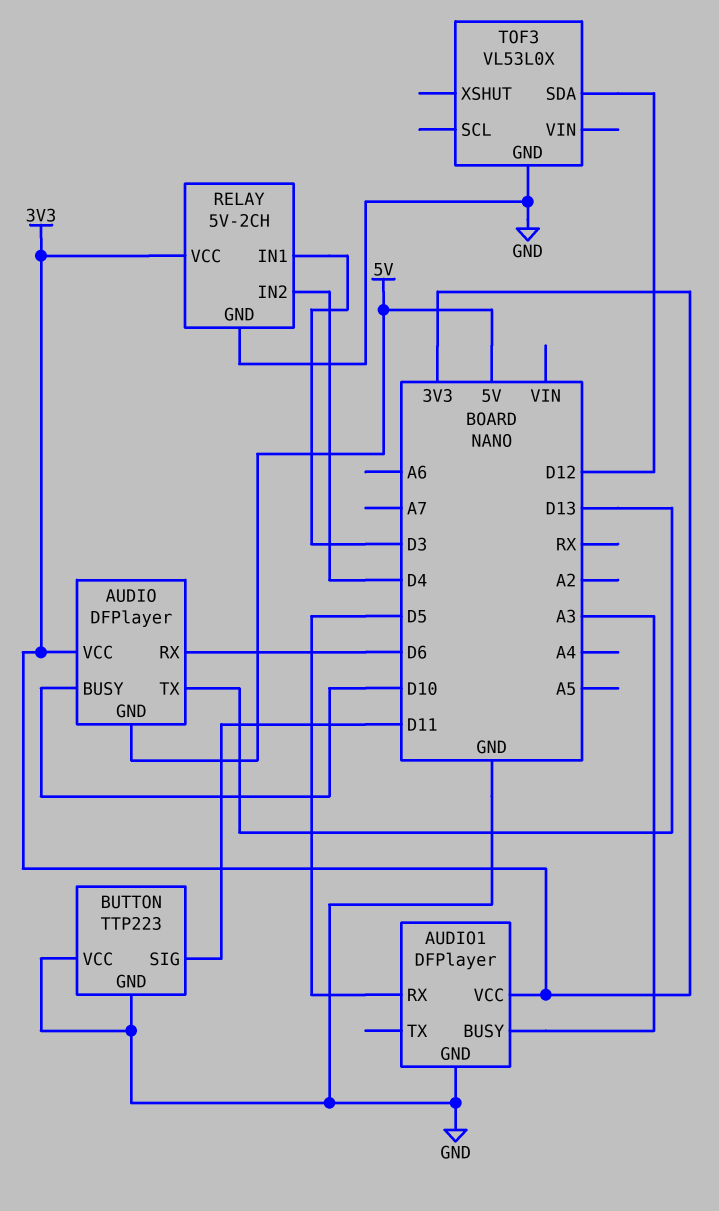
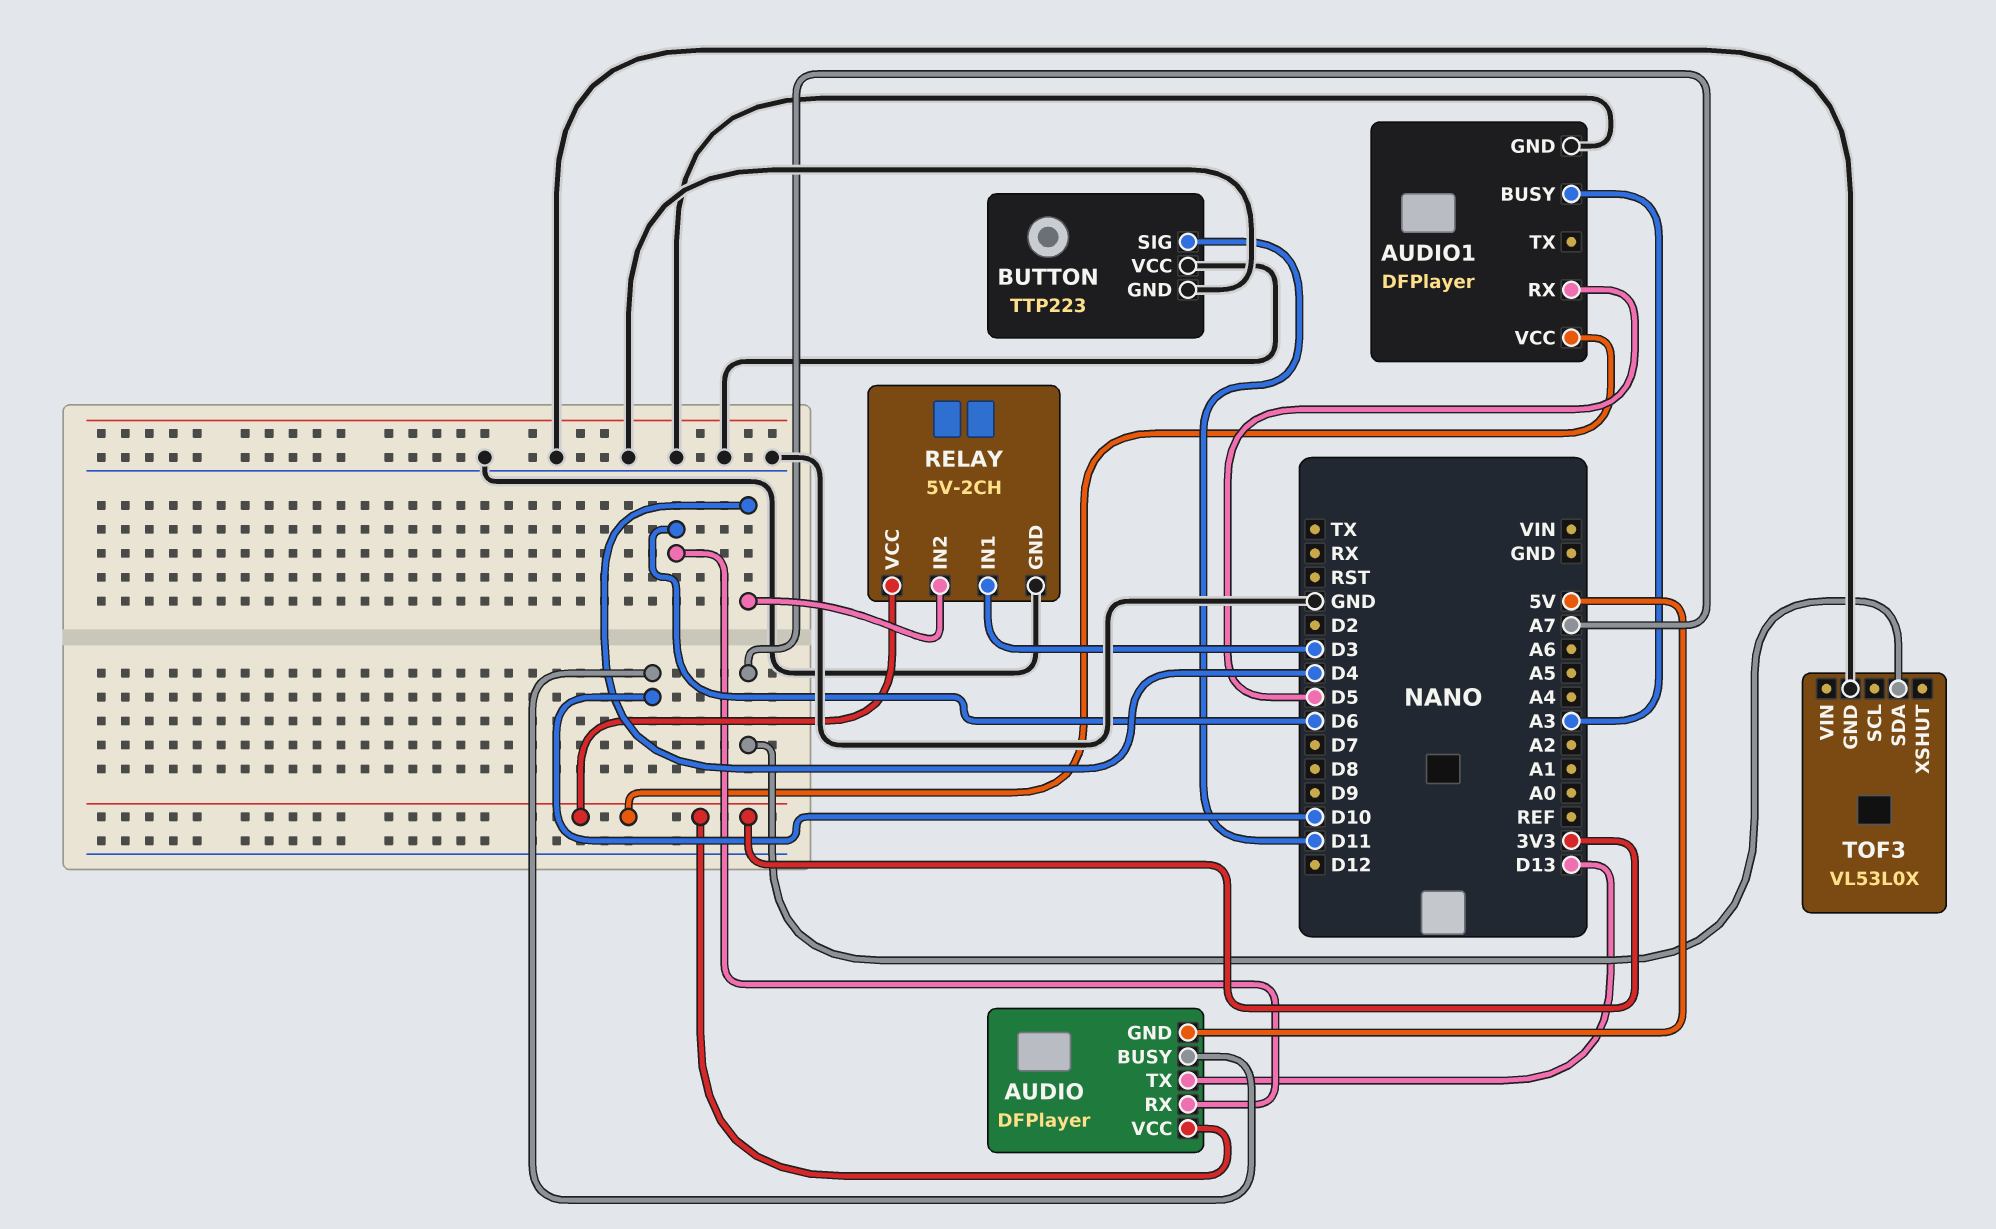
TOF3 pin SDA: D12 -> A7

